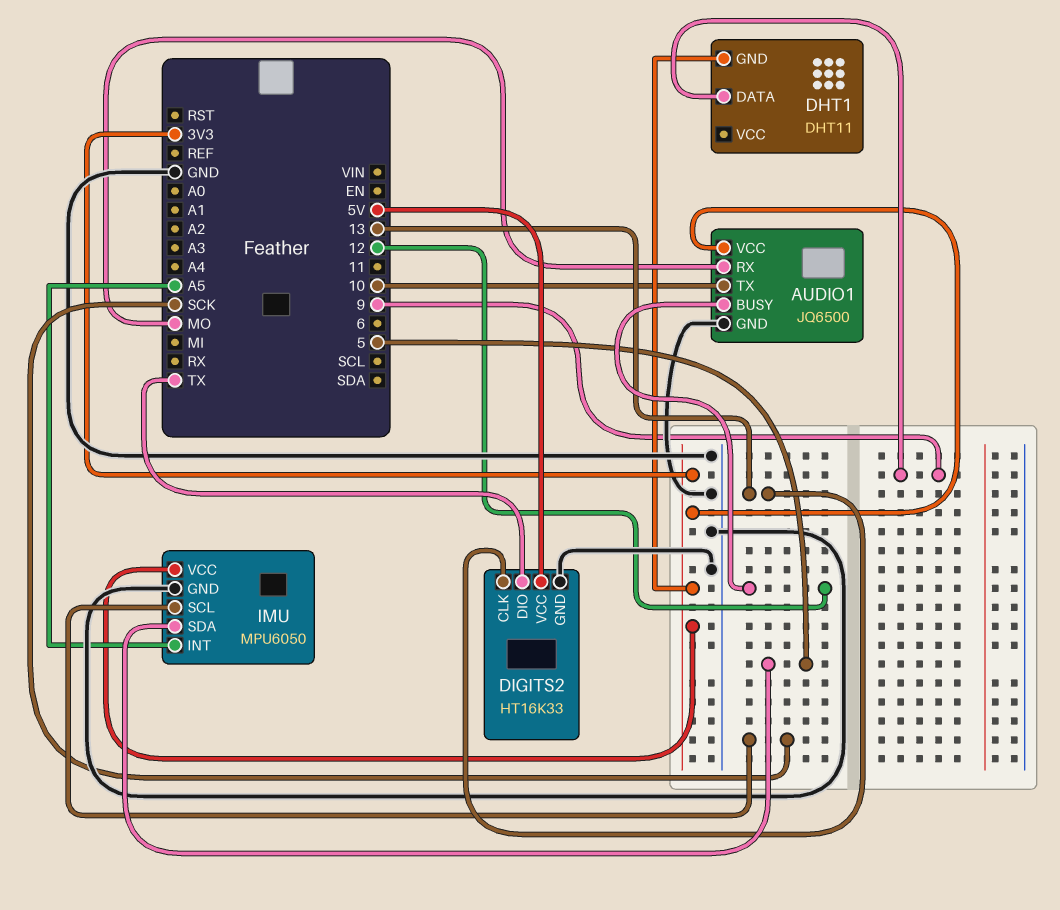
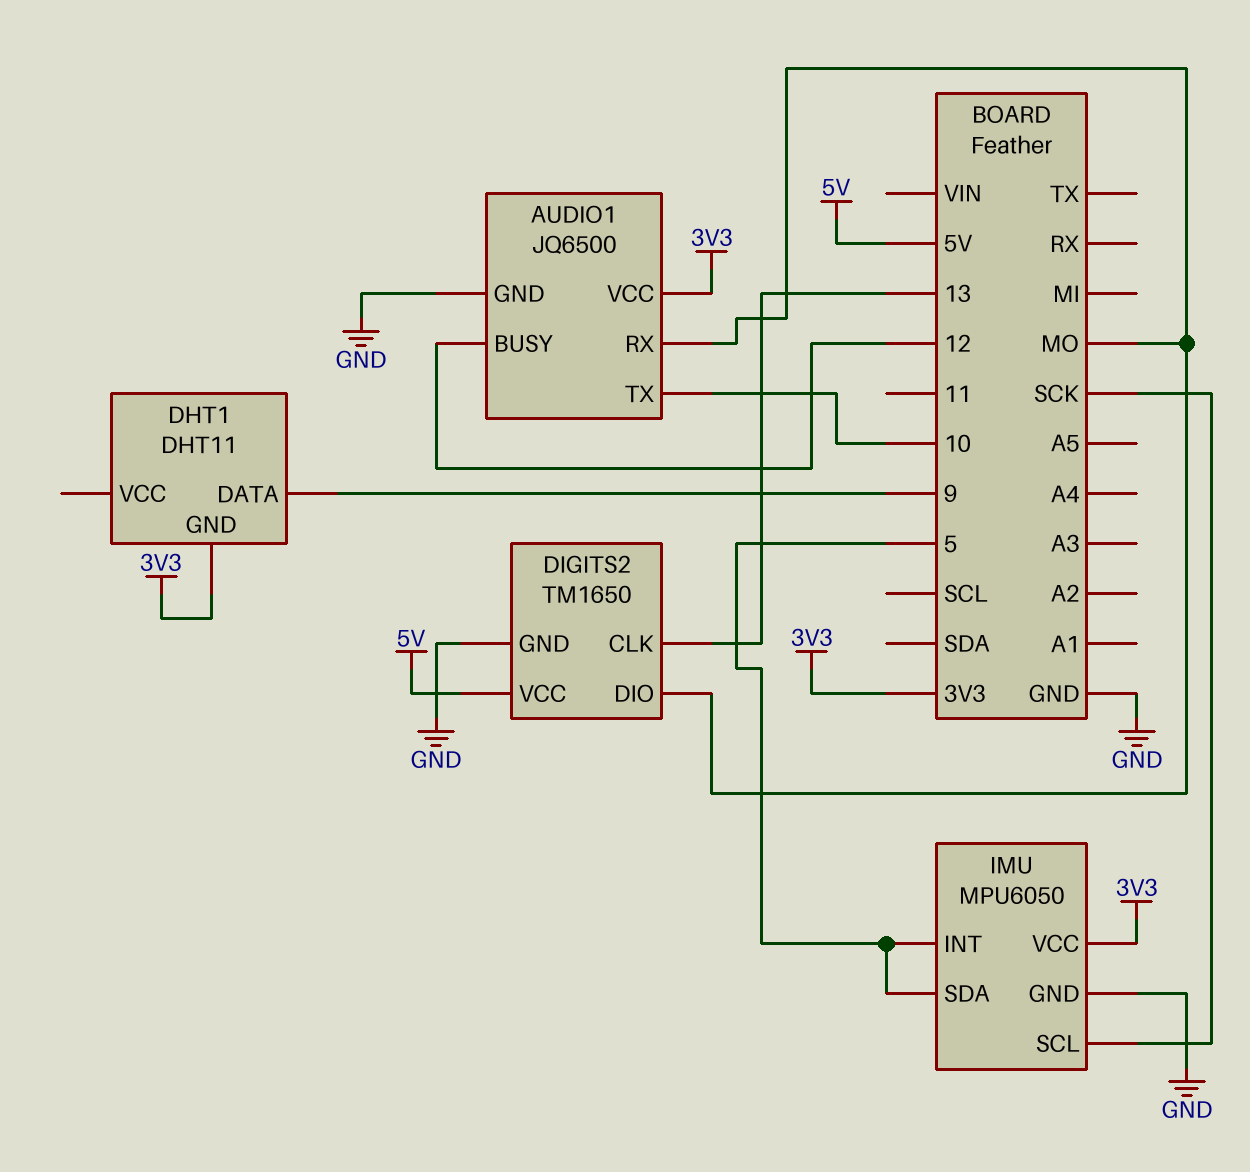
DIGITS2: HT16K33 -> TM1650
DIGITS2 pin DIO: TX -> MO
IMU pin INT: A5 -> 5

